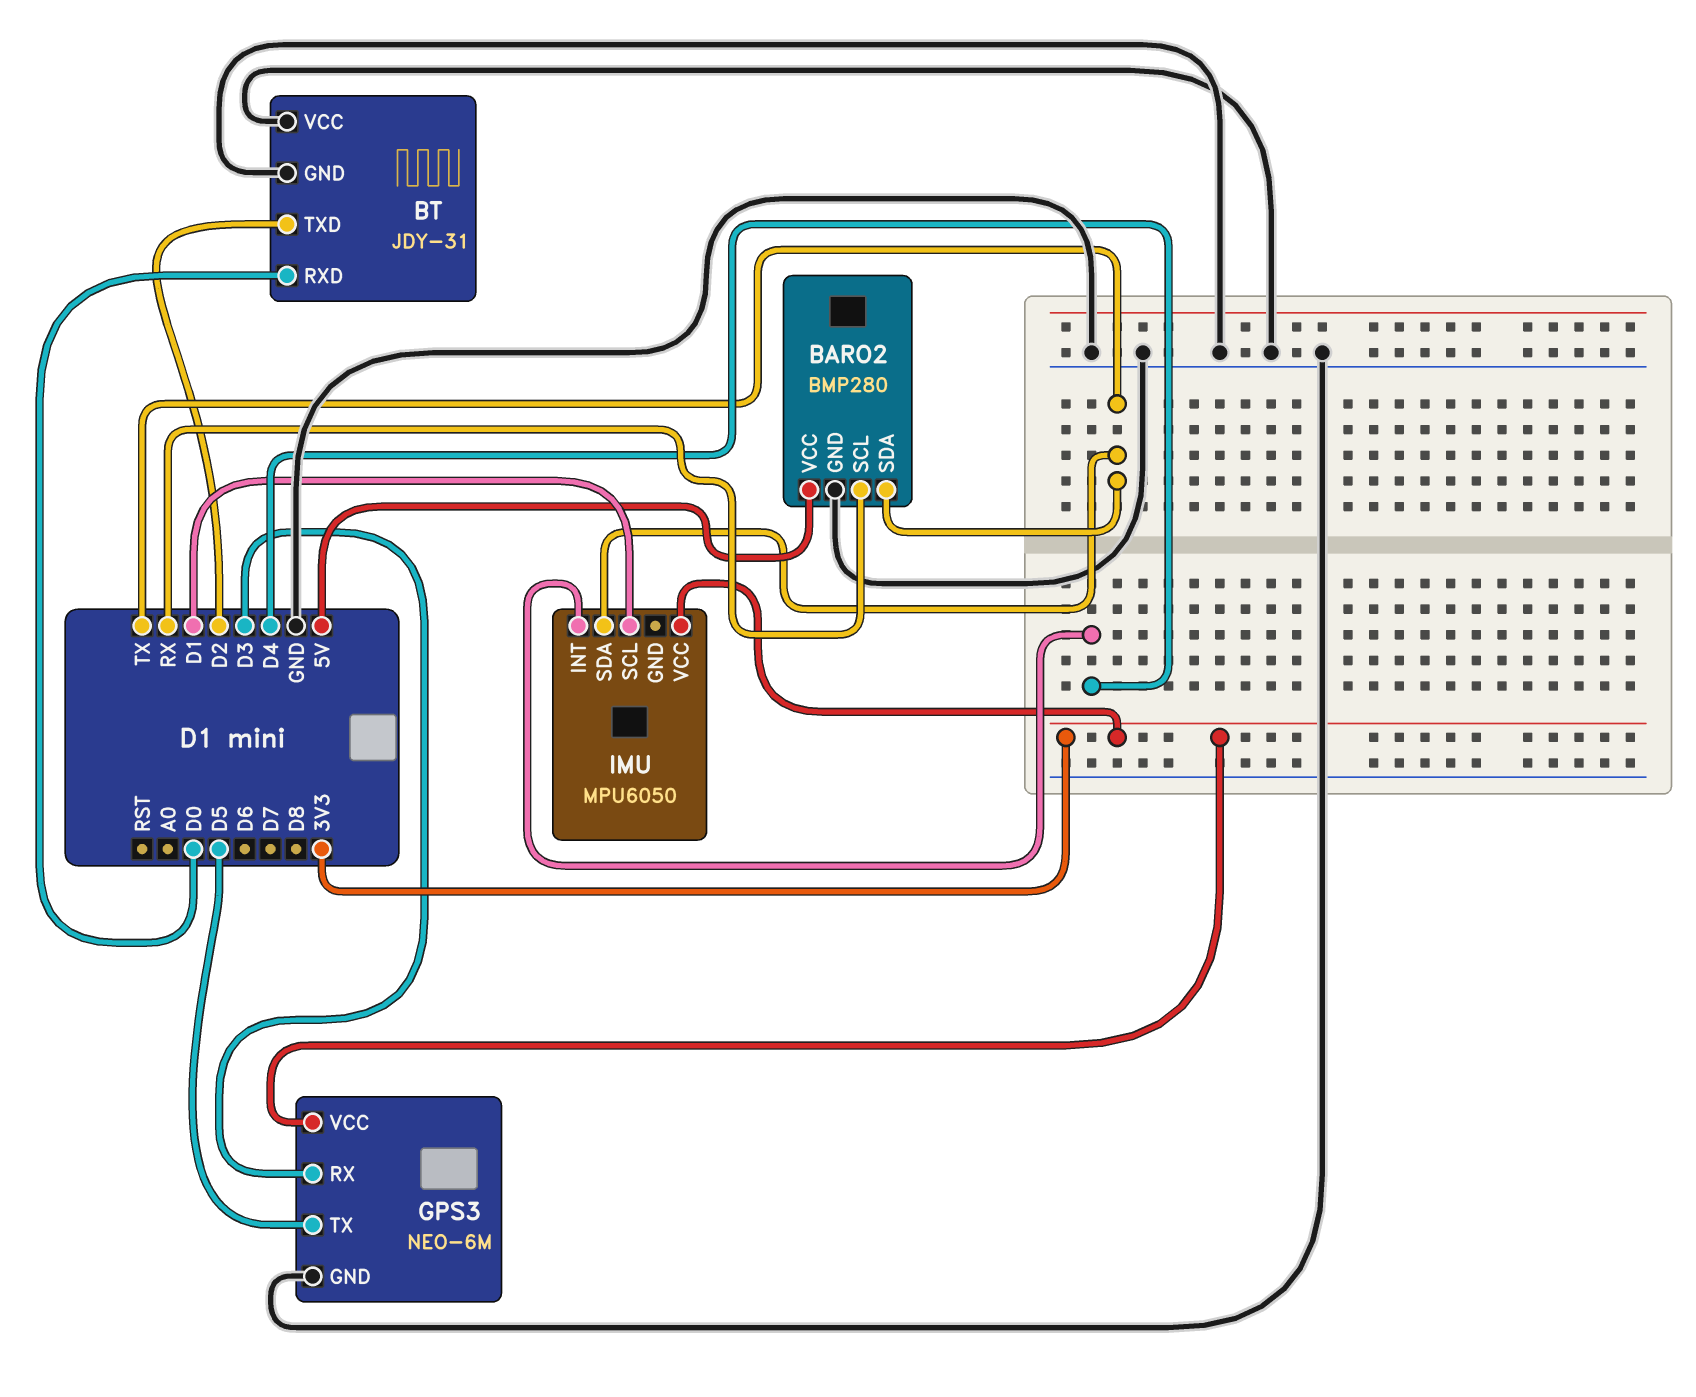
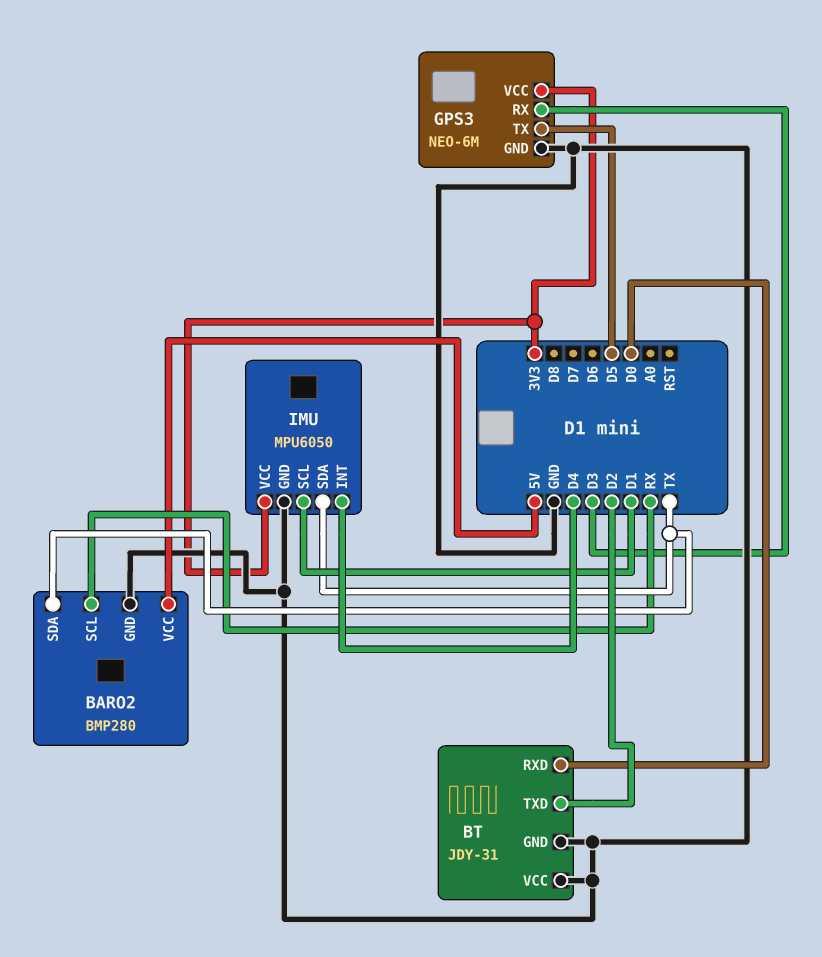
IMU pin GND: none -> GND

